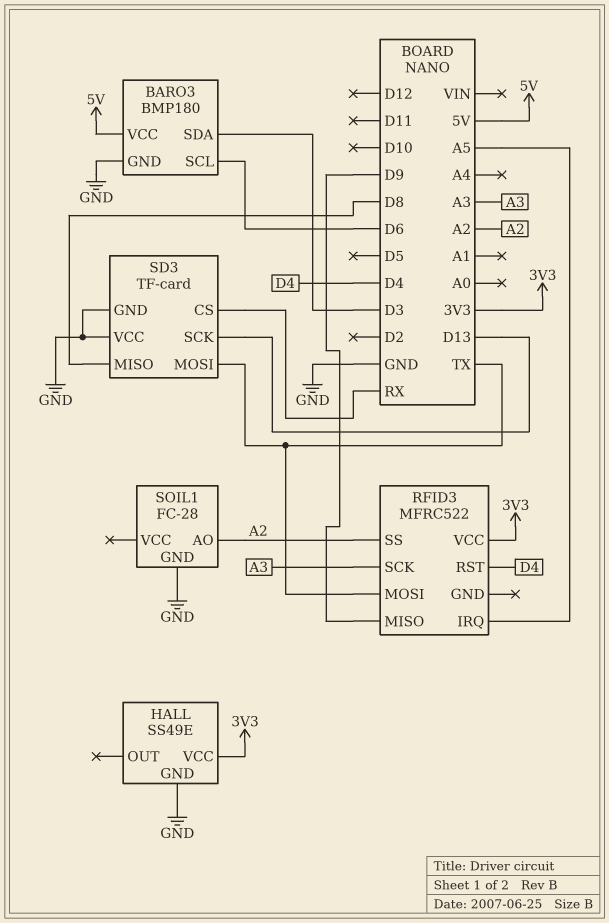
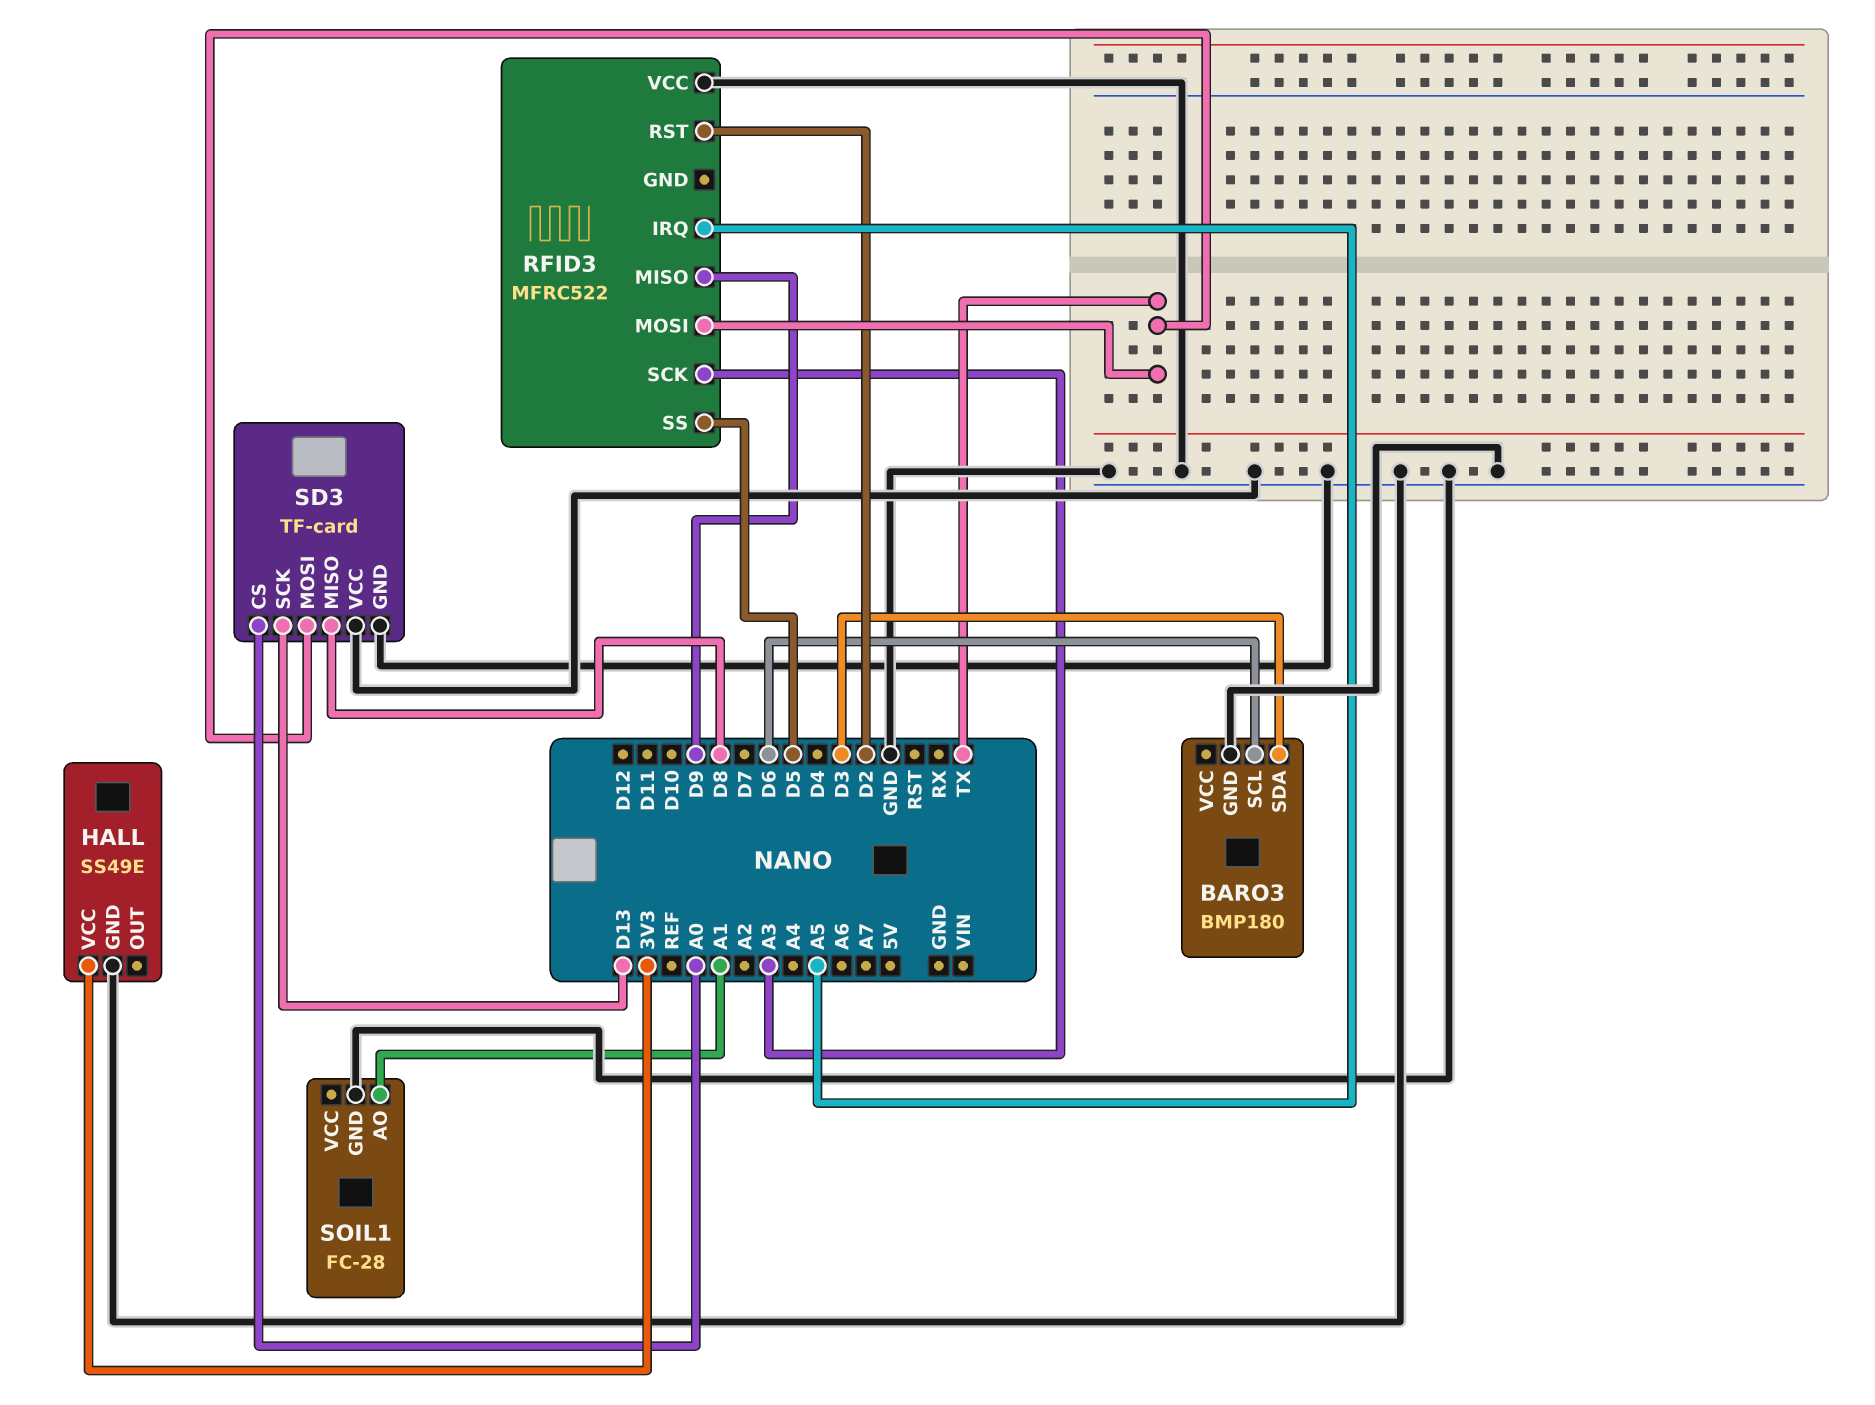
BARO3 pin VCC: 5V -> none
RFID3 pin RST: D4 -> D2
RFID3 pin SS: A2 -> D5
RFID3 pin VCC: 3V3 -> GND
SD3 pin CS: RX -> A0
SOIL1 pin AO: A2 -> A1

